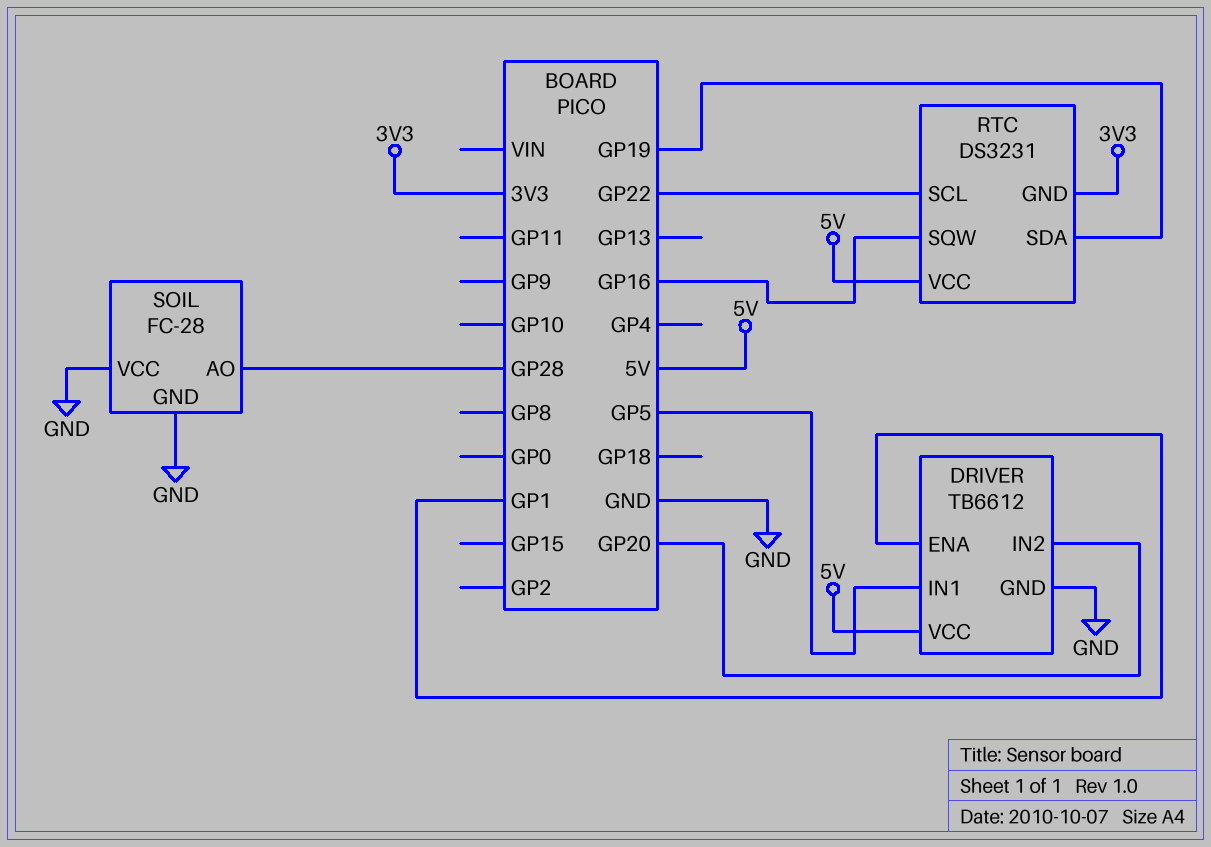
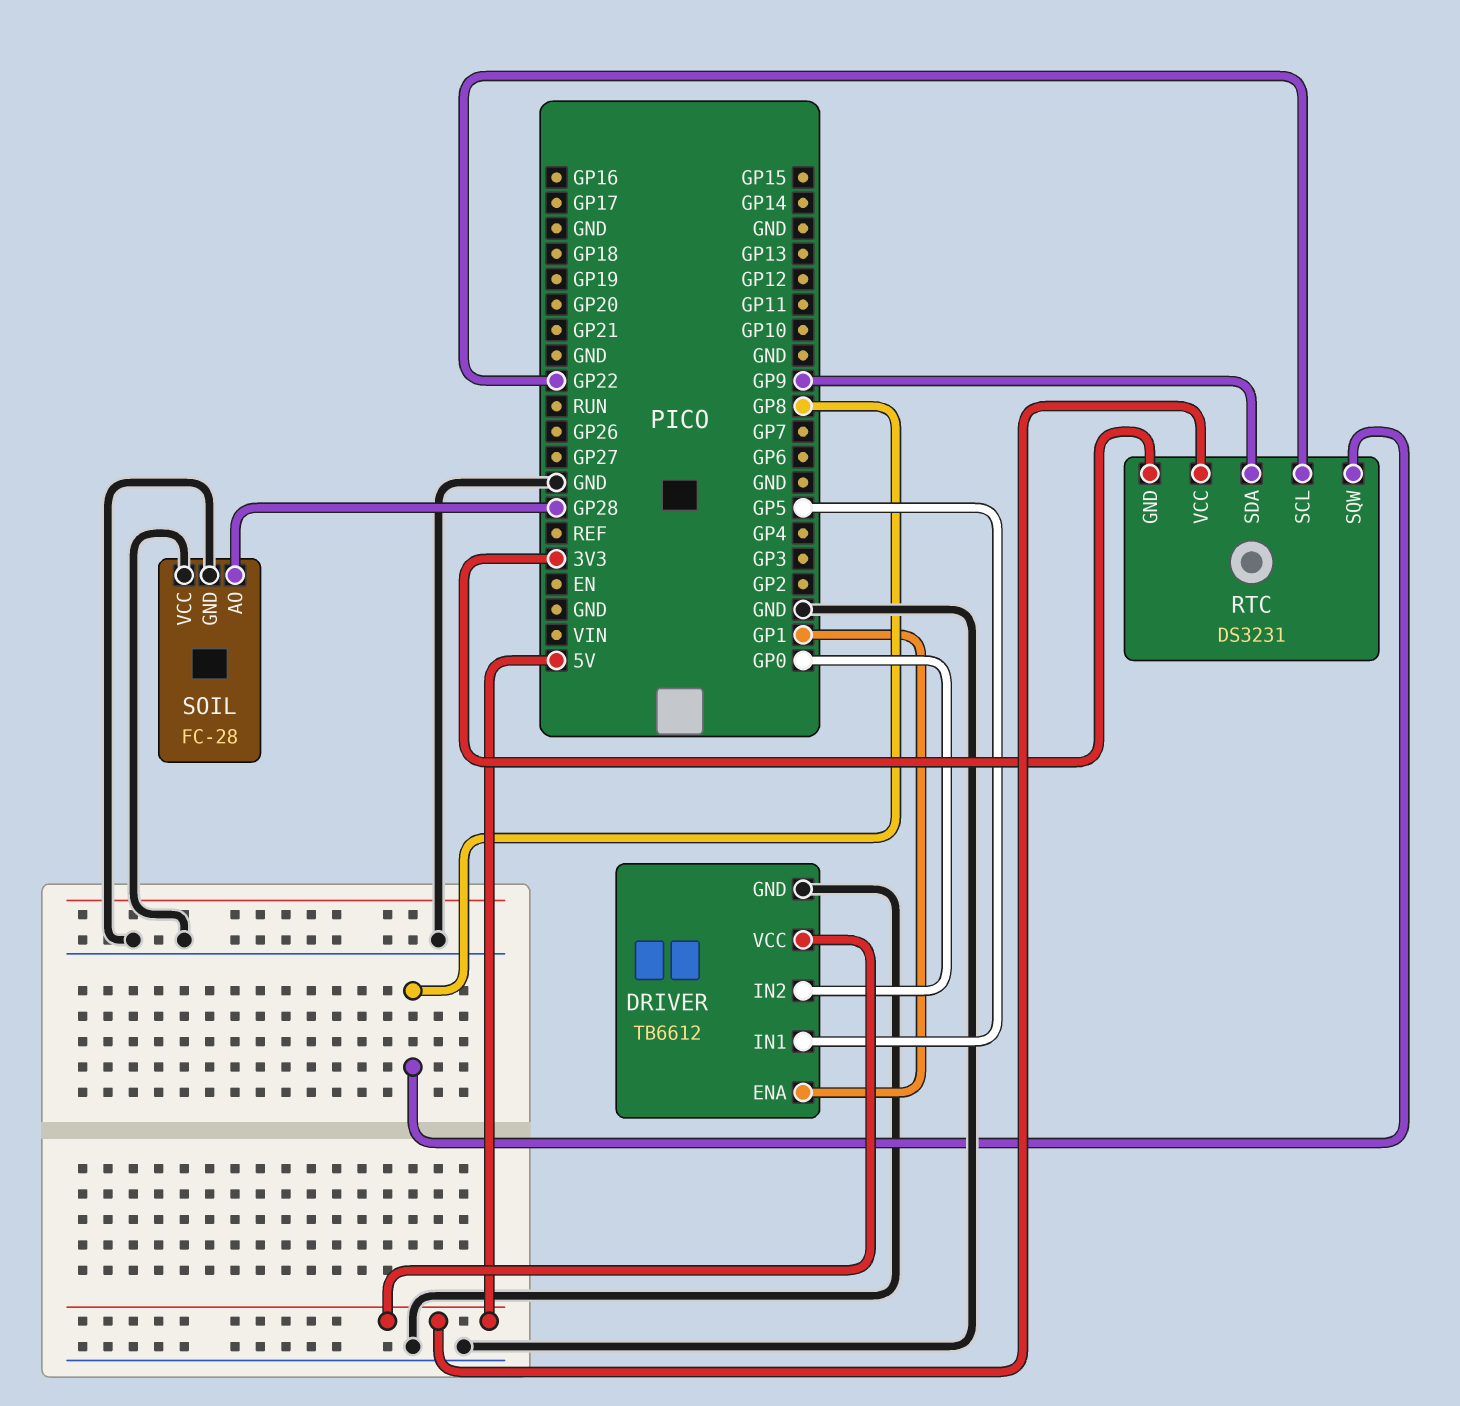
DRIVER pin IN2: GP20 -> GP0
RTC pin SDA: GP19 -> GP9
RTC pin SQW: GP16 -> GP8

